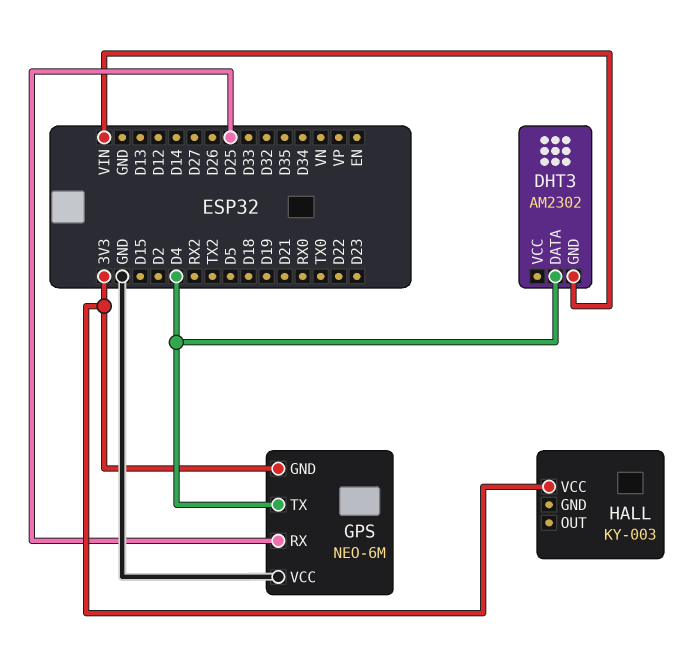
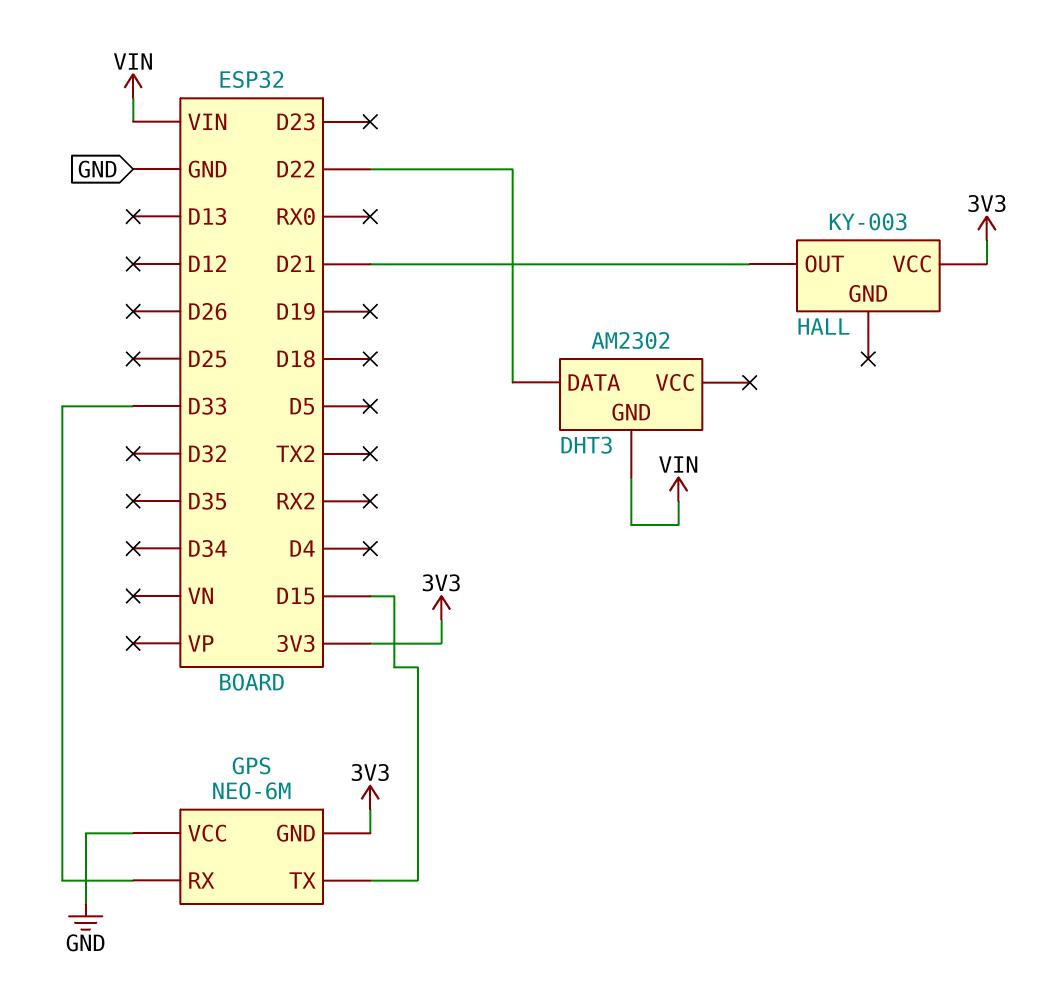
DHT3 pin DATA: D4 -> D22
GPS pin RX: D25 -> D33
GPS pin TX: D4 -> D15
HALL pin OUT: none -> D21

